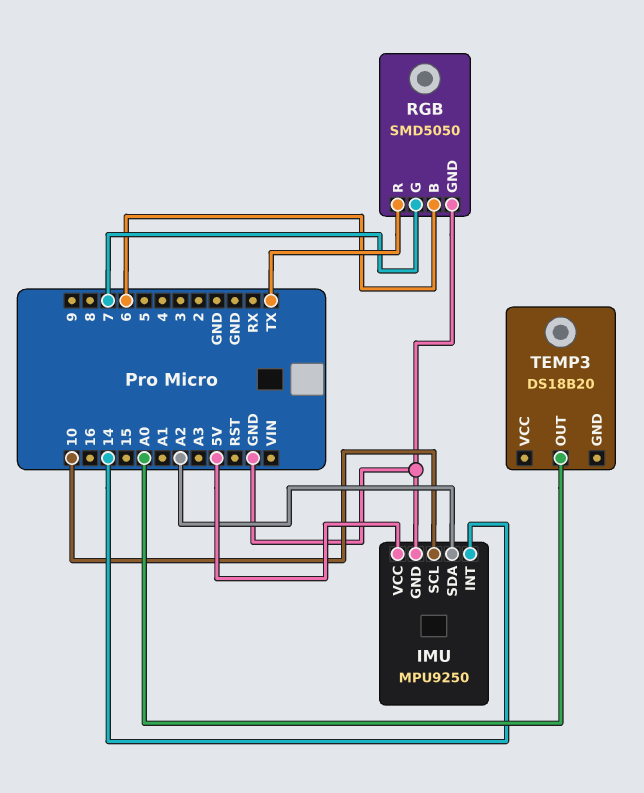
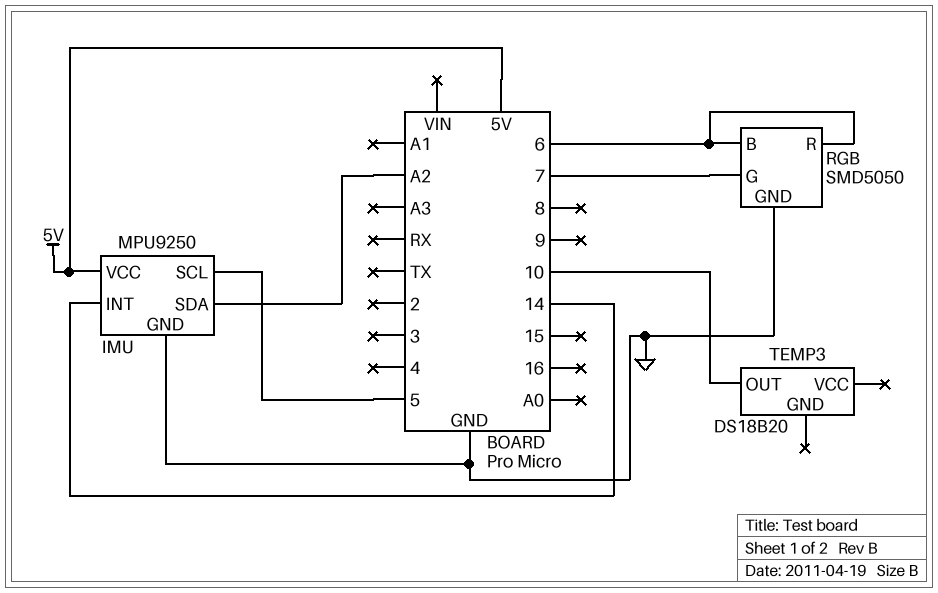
IMU pin SCL: 10 -> 5
RGB pin R: TX -> 6
TEMP3 pin OUT: A0 -> 10

